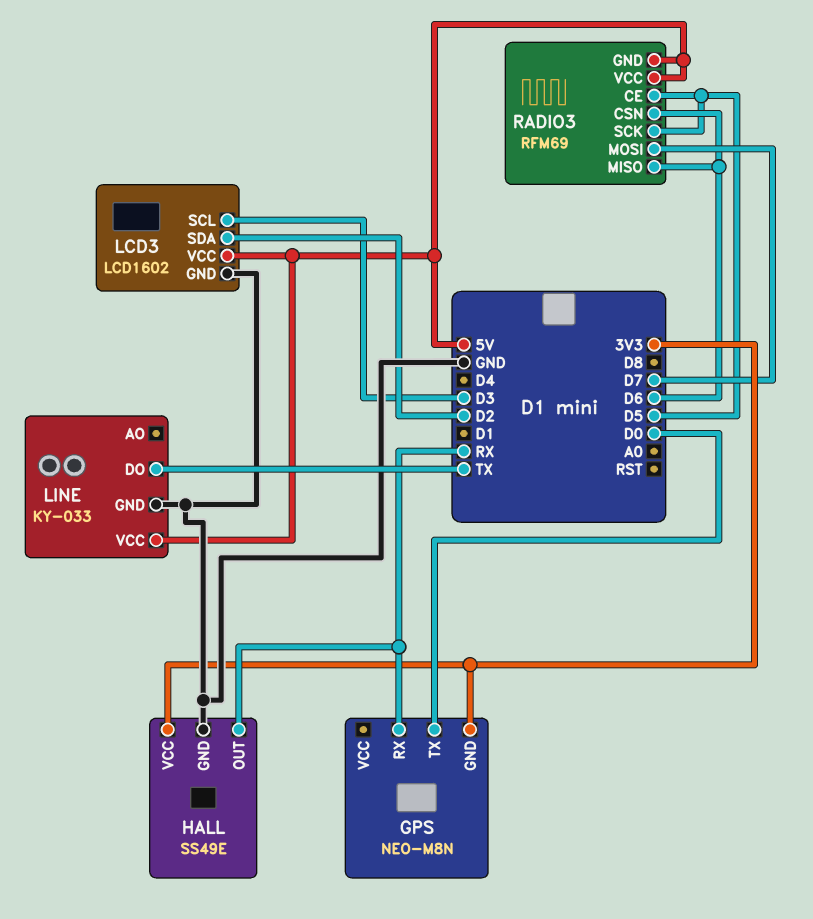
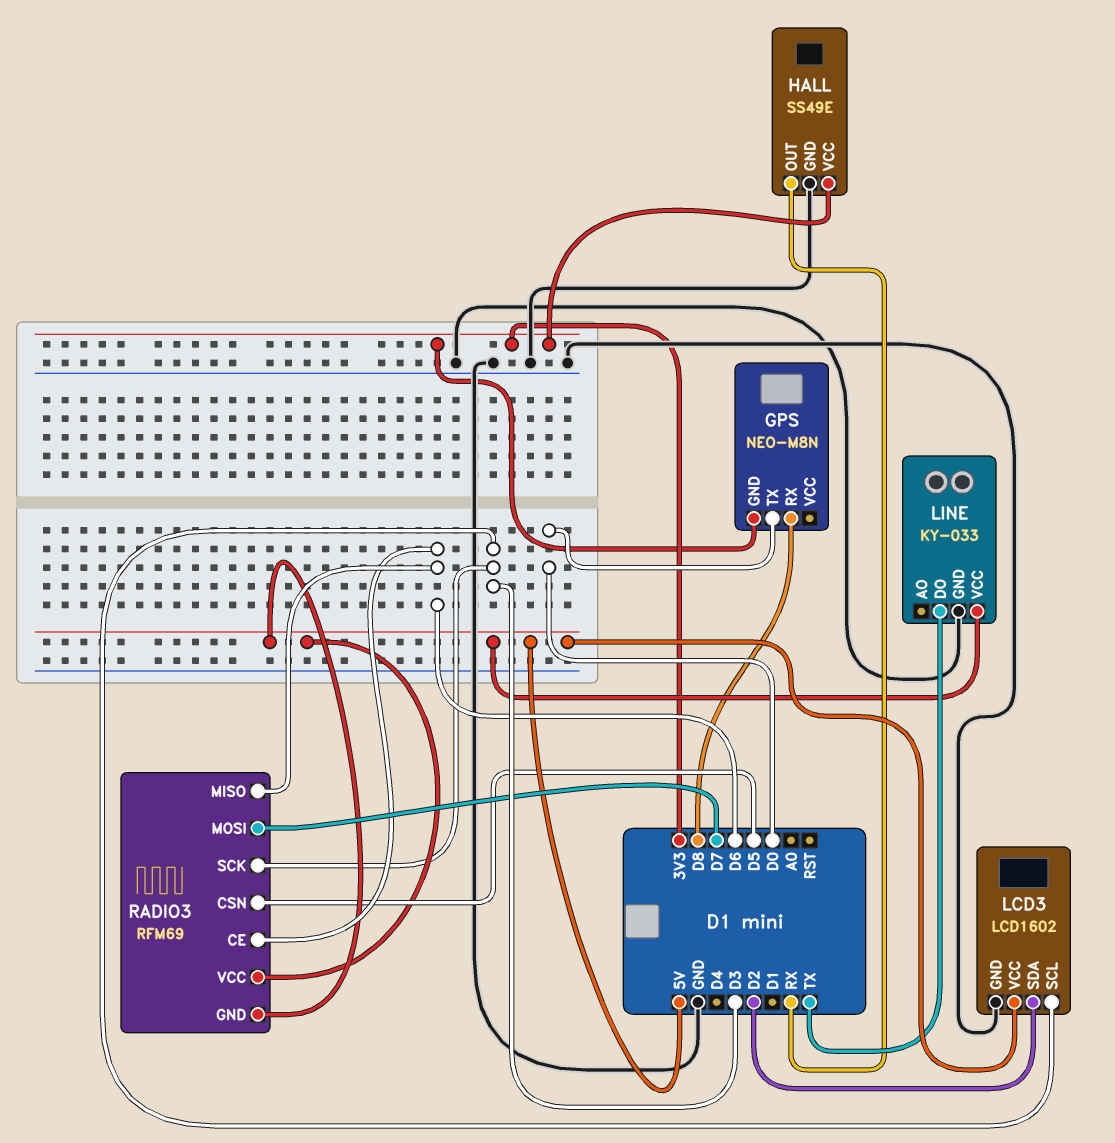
GPS pin RX: RX -> D8
RADIO3 pin CE: D5 -> D6
RADIO3 pin CSN: D6 -> D5
RADIO3 pin SCK: D5 -> D3

